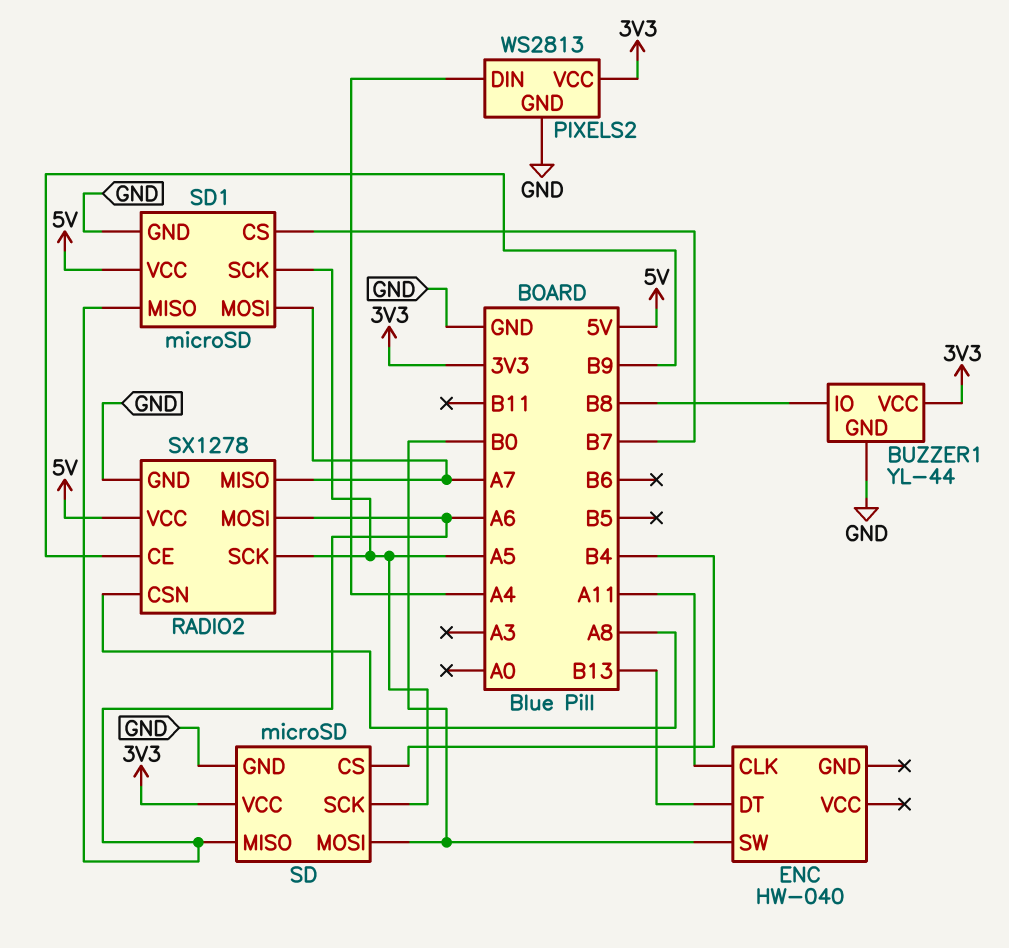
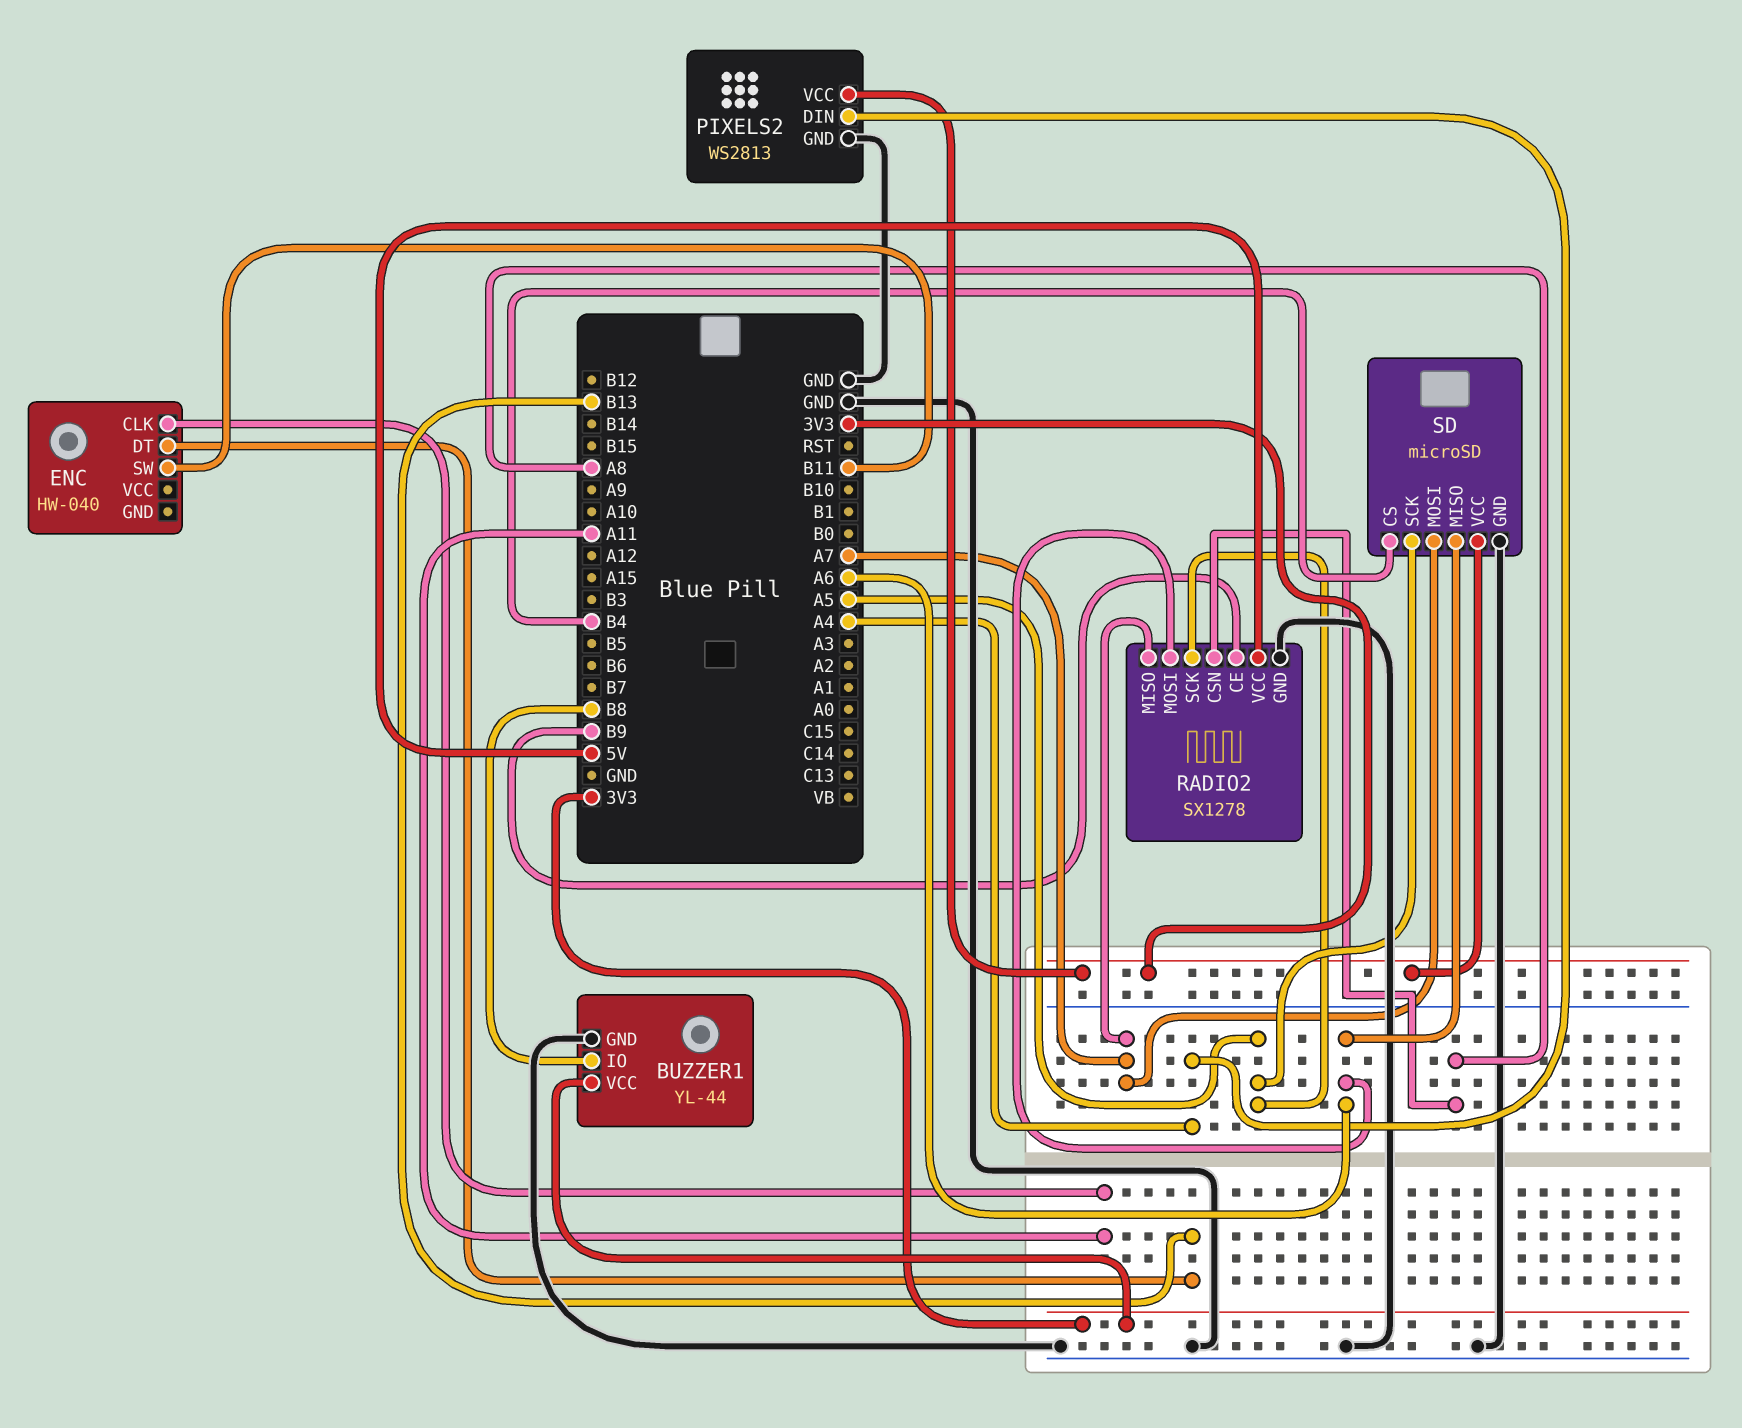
ENC pin SW: B0 -> B11
SD pin MOSI: B0 -> A7
SD1: microSD -> none
SD1 pin CS: B7 -> none
SD1 pin GND: GND -> none
SD1 pin MISO: A6 -> none
SD1 pin MOSI: A7 -> none
SD1 pin SCK: A5 -> none
SD1 pin VCC: 5V -> none

